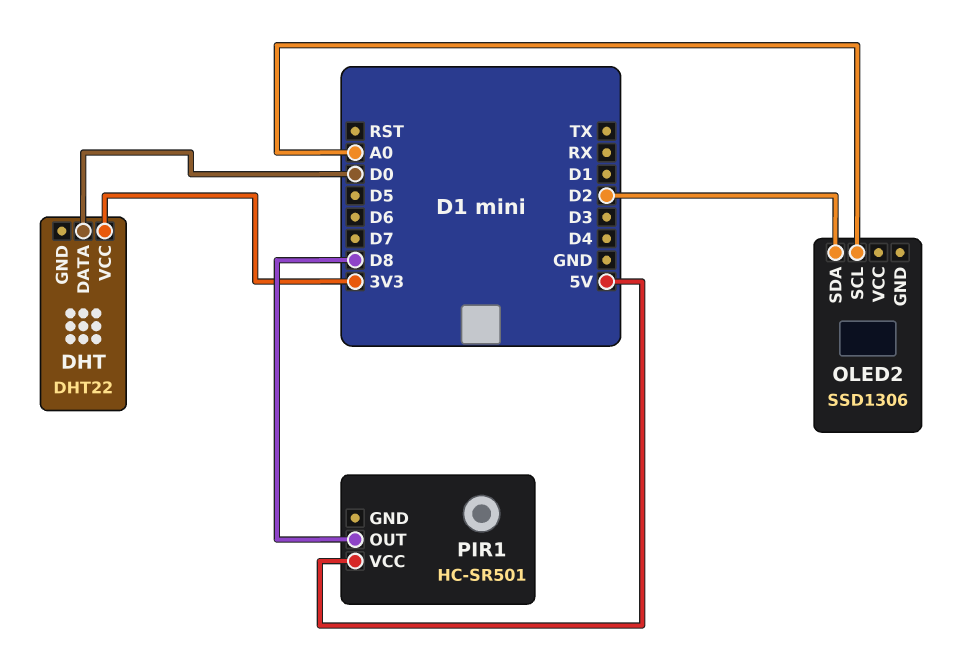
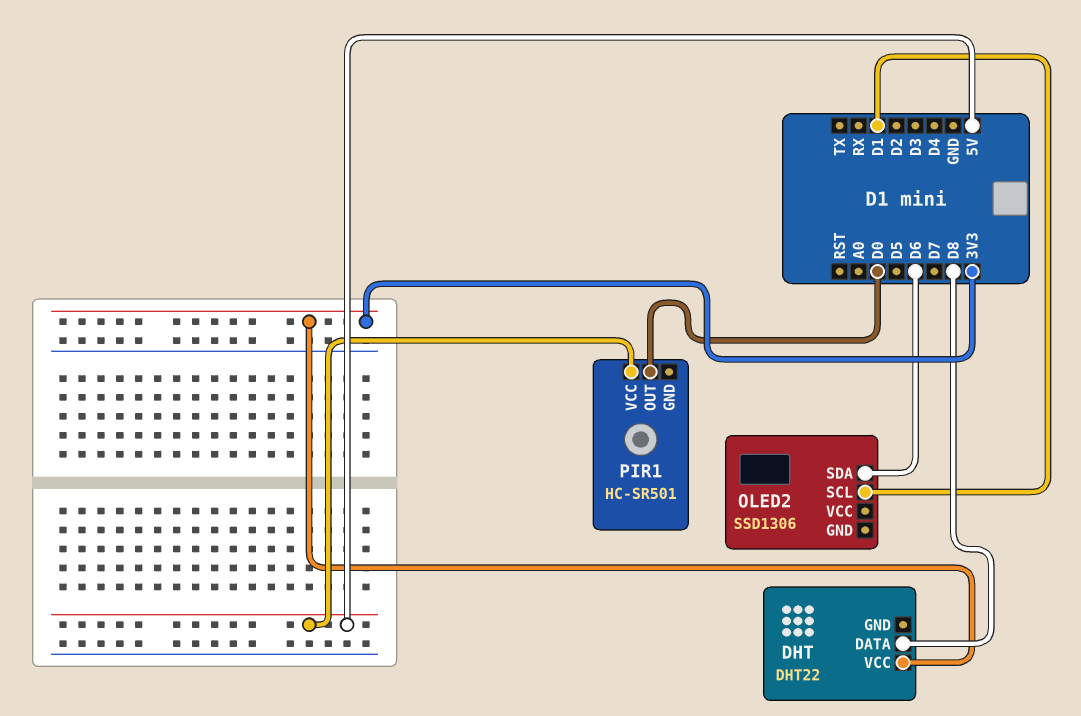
DHT pin DATA: D0 -> D8
OLED2 pin SCL: A0 -> D1
OLED2 pin SDA: D2 -> D6
PIR1 pin OUT: D8 -> D0

